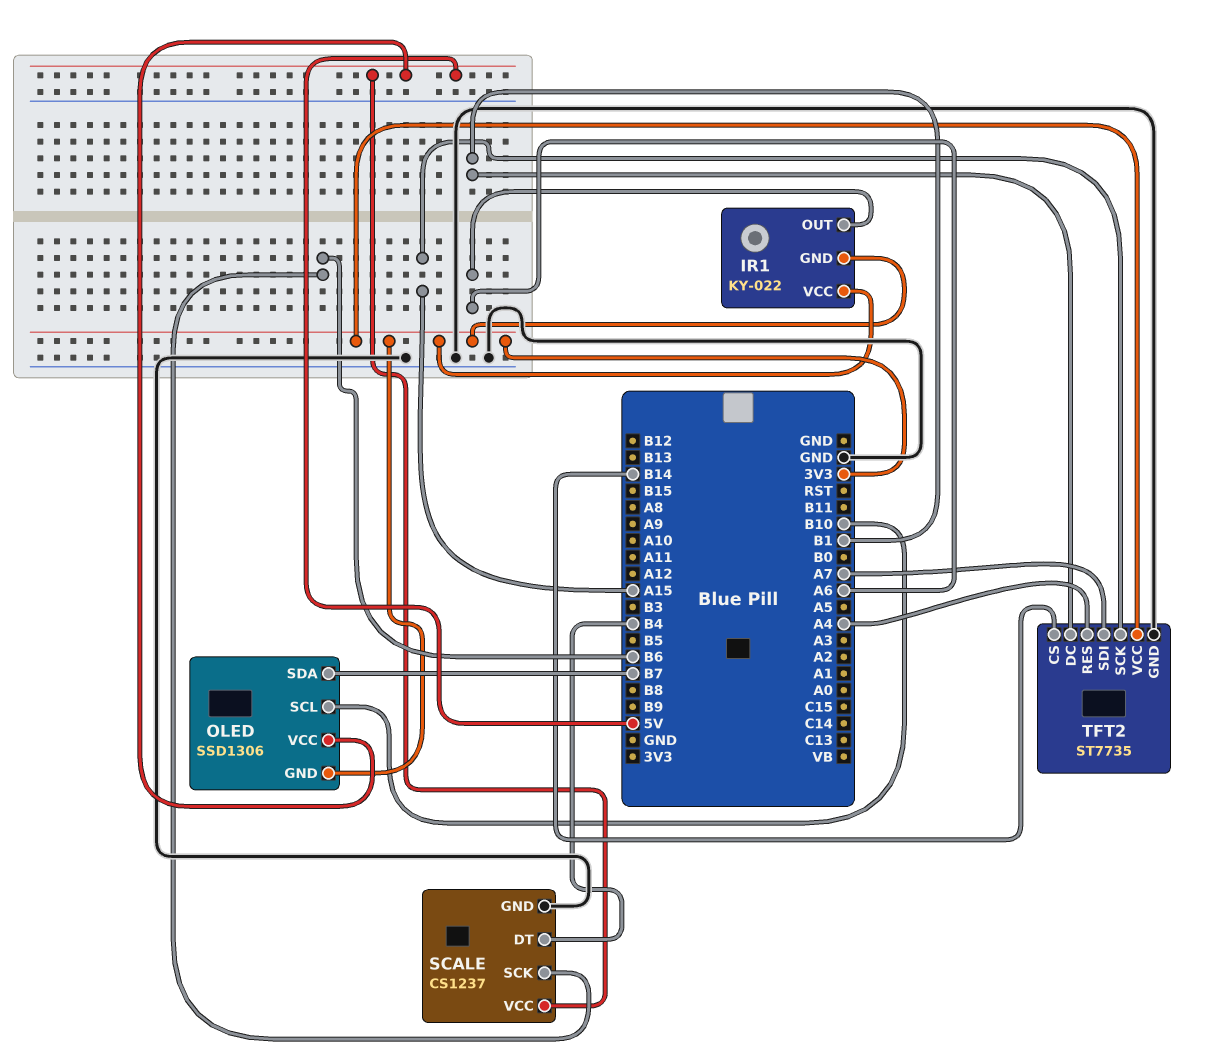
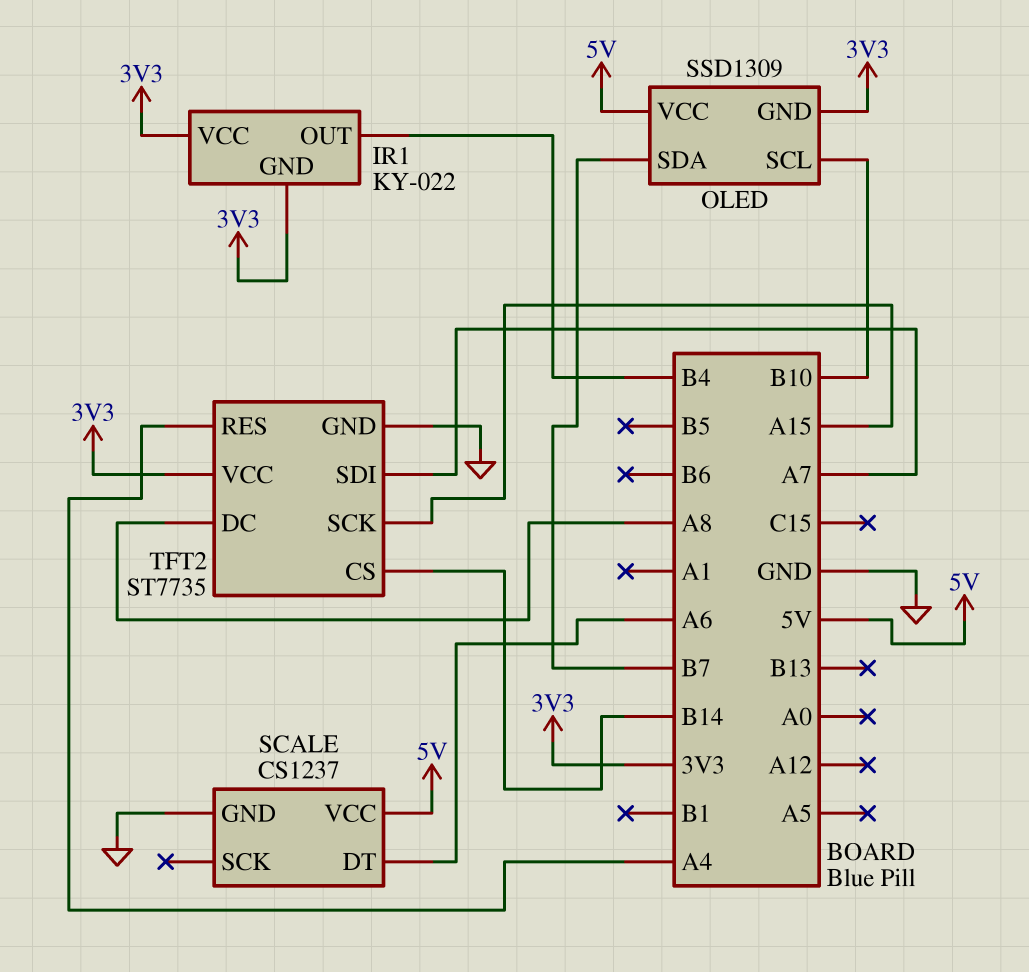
IR1 pin OUT: A6 -> B4
OLED: SSD1306 -> SSD1309
SCALE pin DT: B4 -> A6
SCALE pin SCK: B6 -> none
TFT2 pin DC: B1 -> A8

